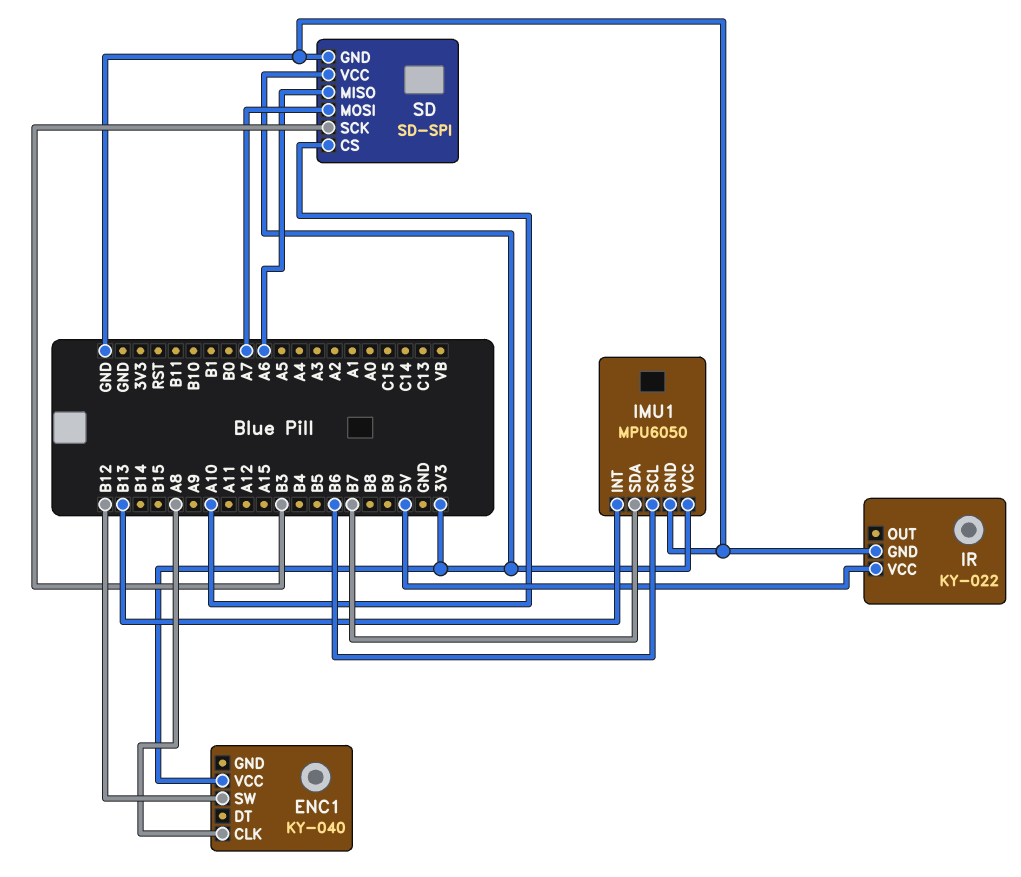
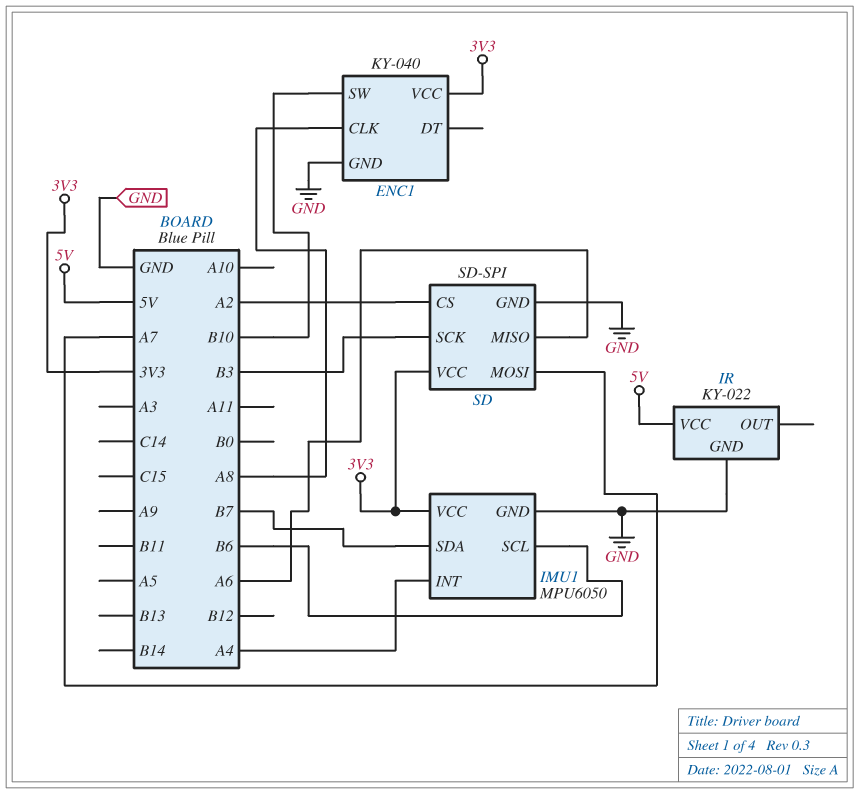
ENC1 pin GND: none -> GND
ENC1 pin SW: B12 -> B10
IMU1 pin INT: B13 -> A4
SD pin CS: A10 -> A2

